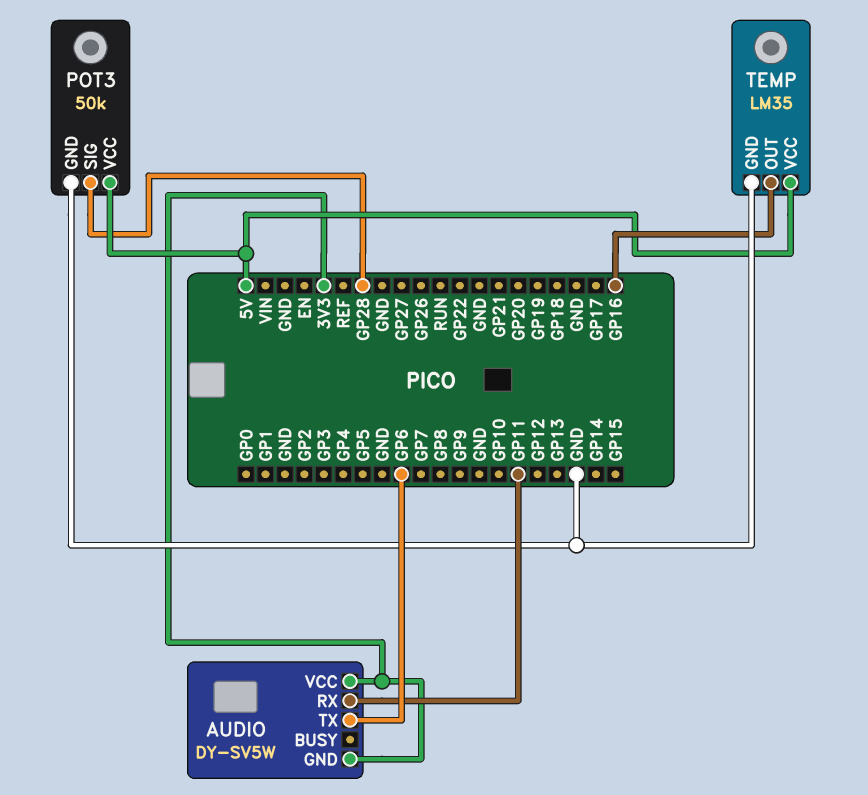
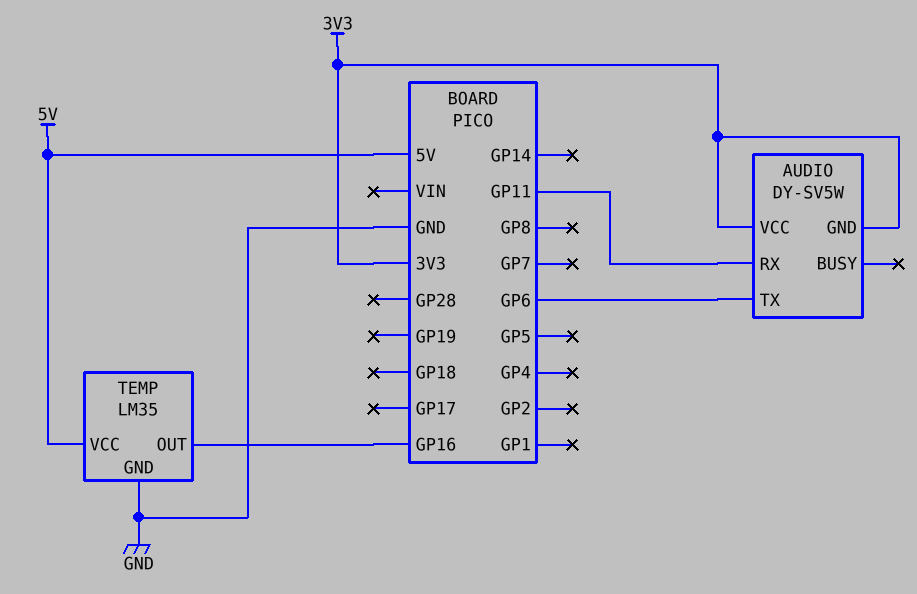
POT3: 50k -> none
POT3 pin GND: GND -> none
POT3 pin SIG: GP28 -> none
POT3 pin VCC: 5V -> none

